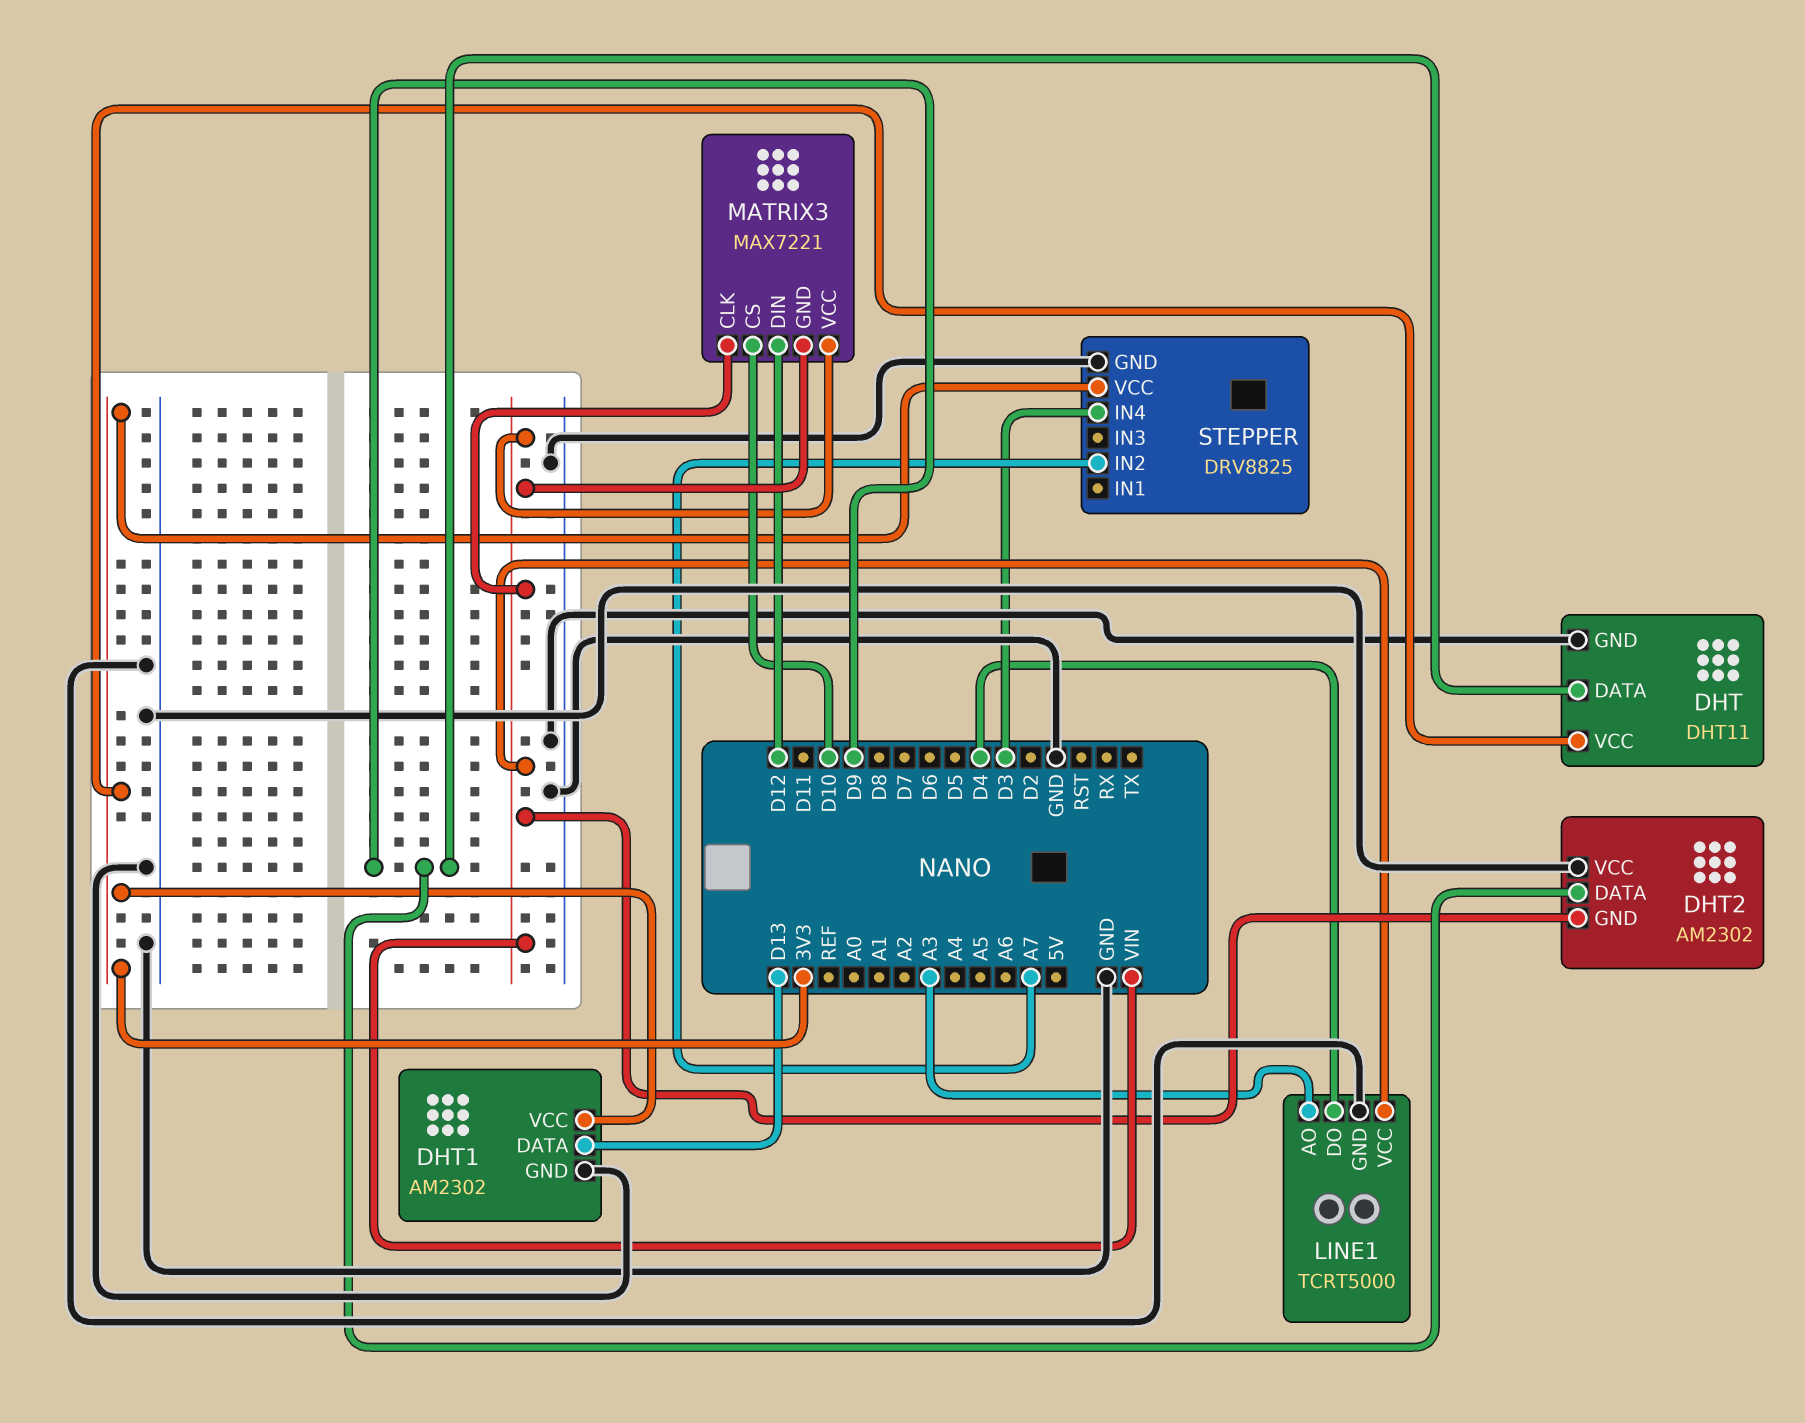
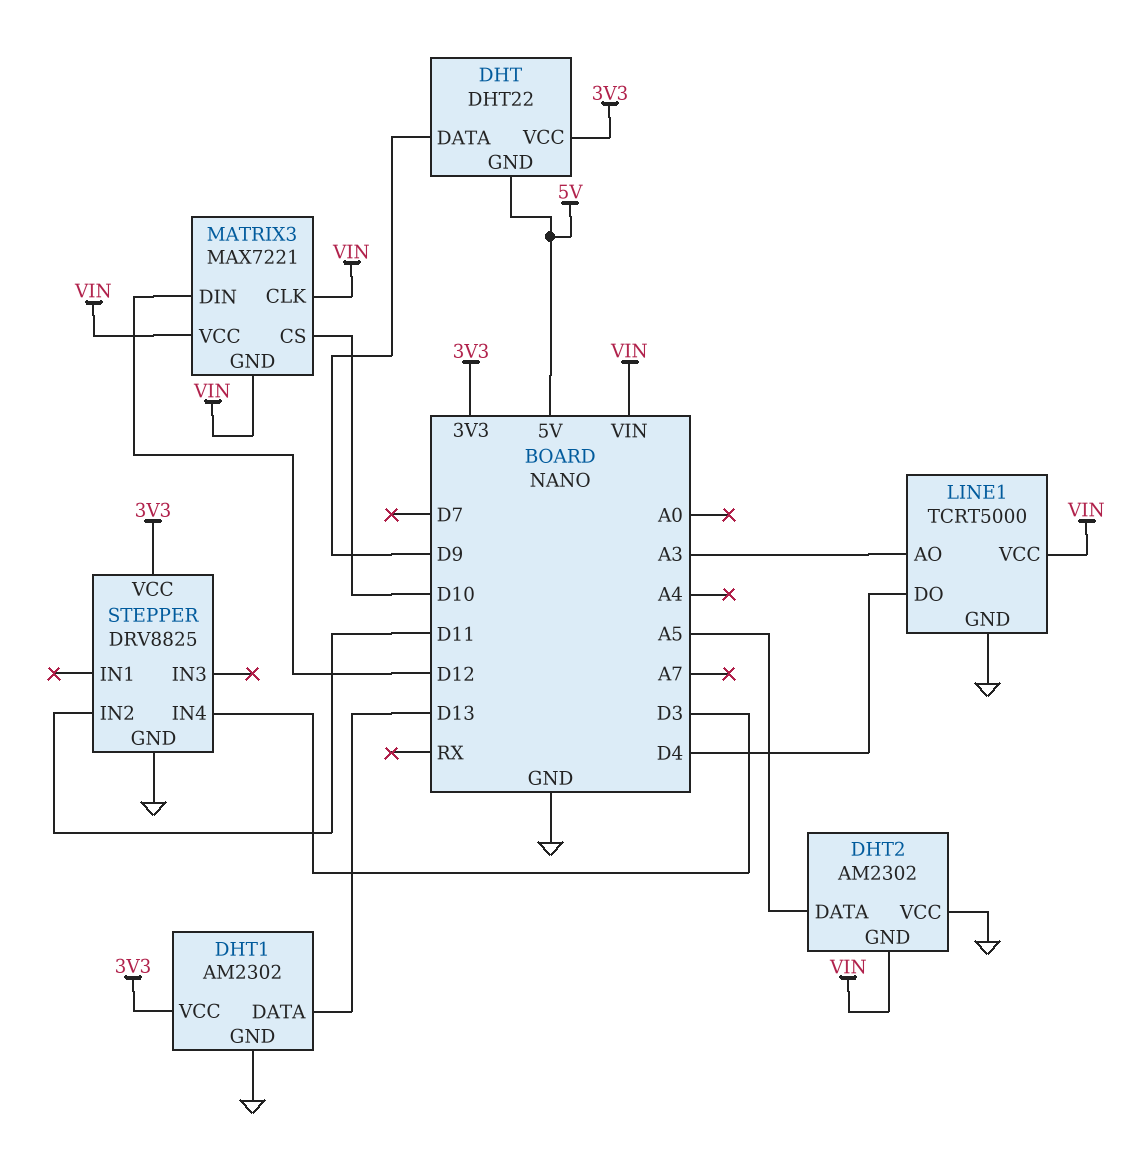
DHT: DHT11 -> DHT22
DHT pin GND: GND -> 5V
DHT2 pin DATA: D9 -> A5
STEPPER pin IN2: A7 -> D11

